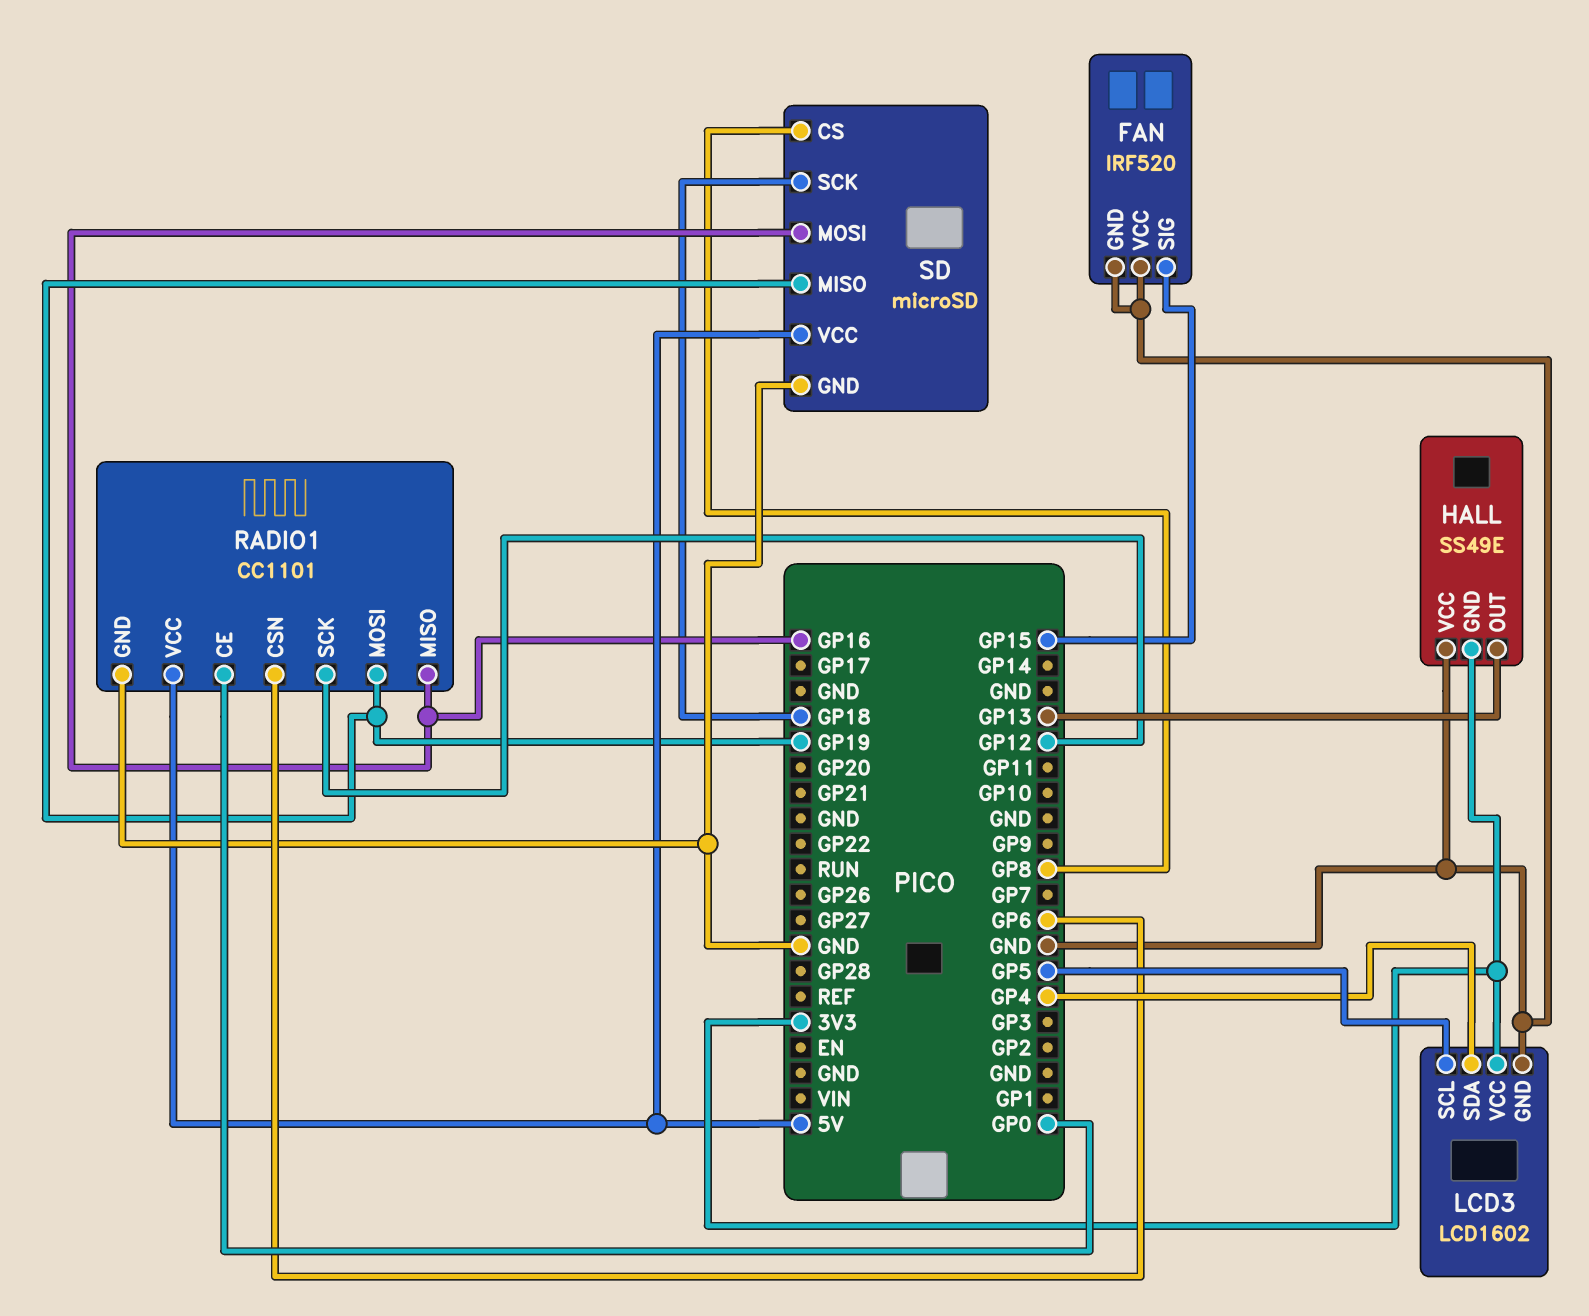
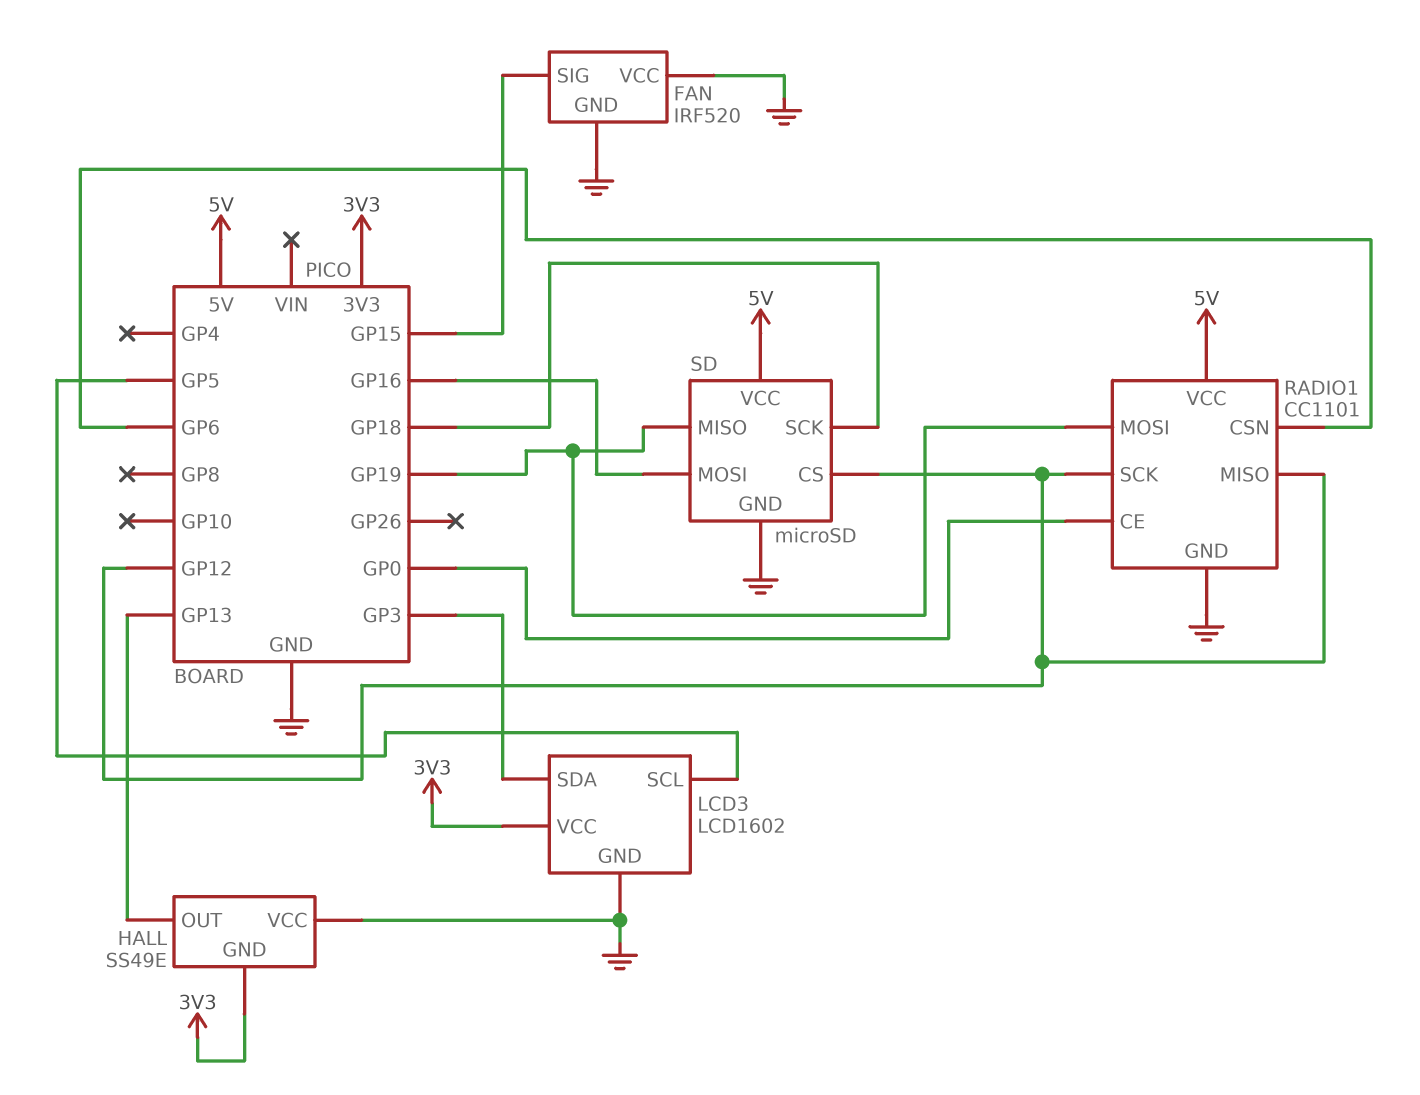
LCD3 pin SDA: GP4 -> GP3
RADIO1 pin MISO: GP16 -> GP12
SD pin CS: GP8 -> GP12

